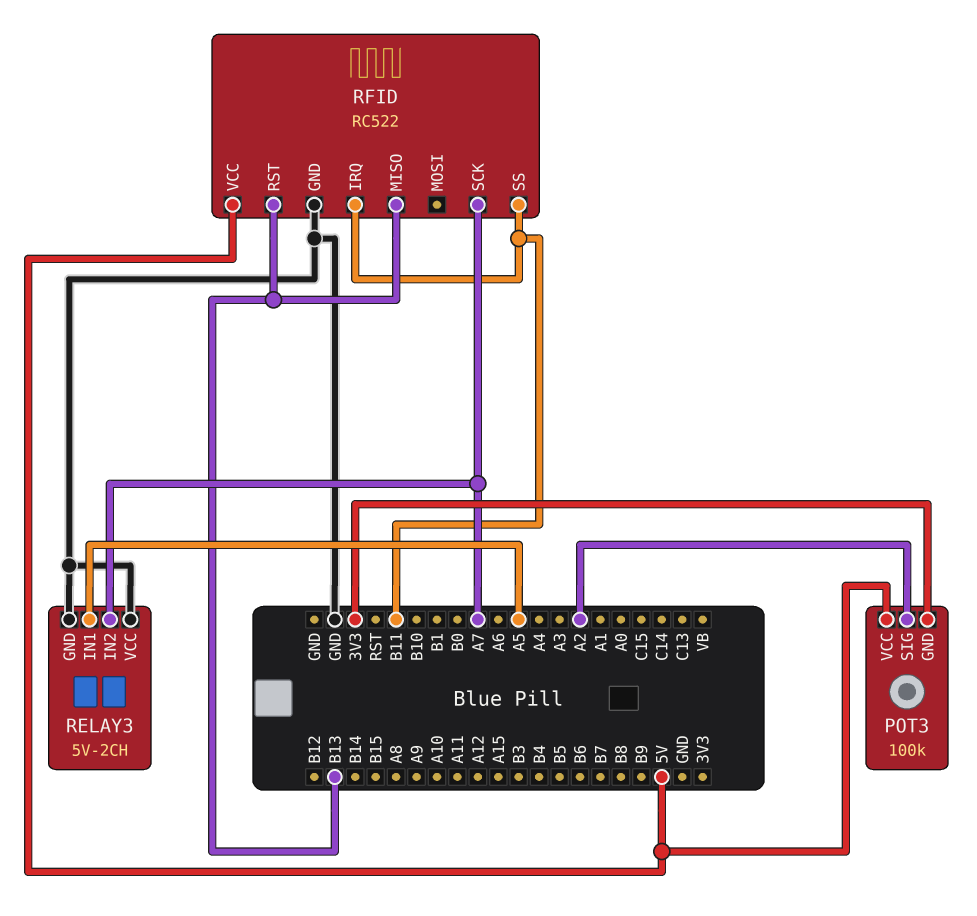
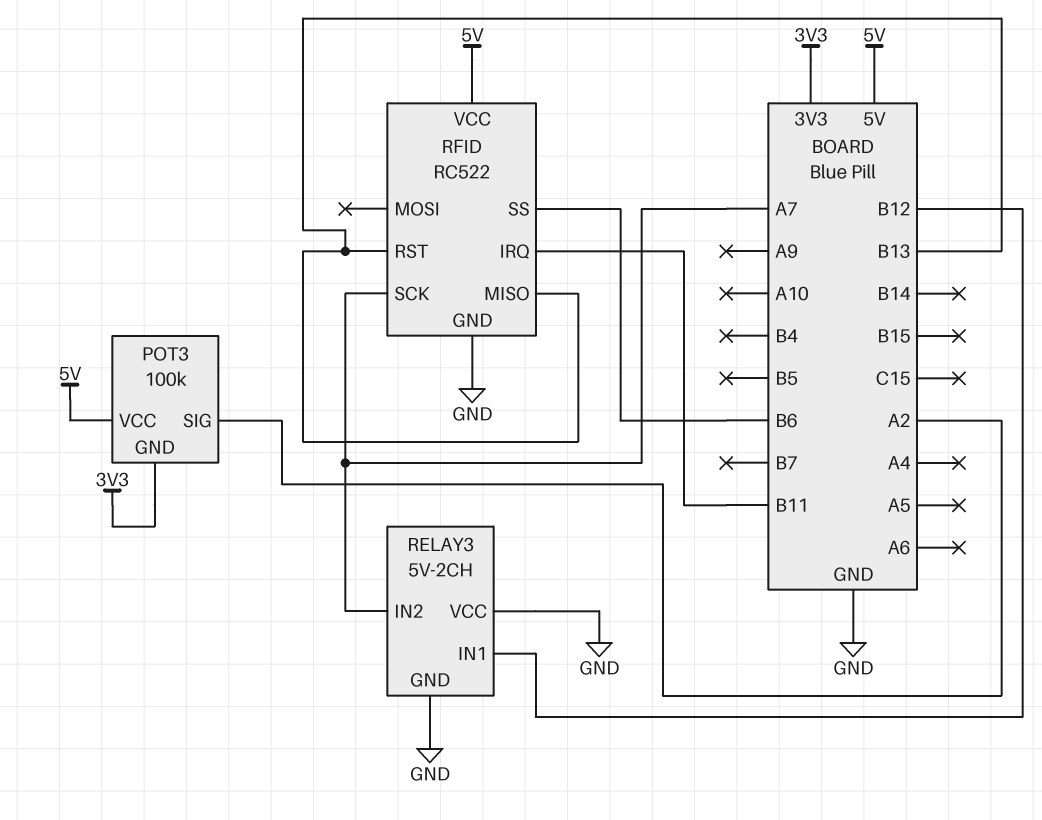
RELAY3 pin IN1: A5 -> B12
RFID pin SS: B11 -> B6

